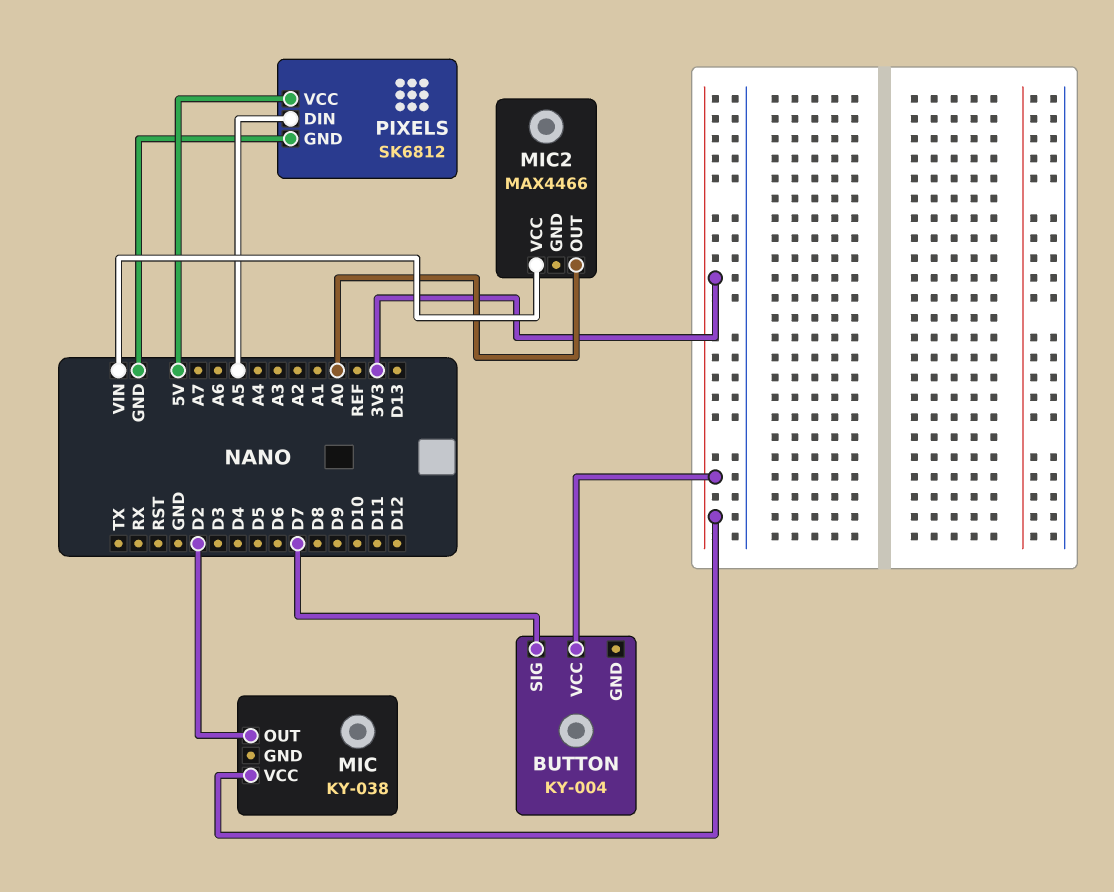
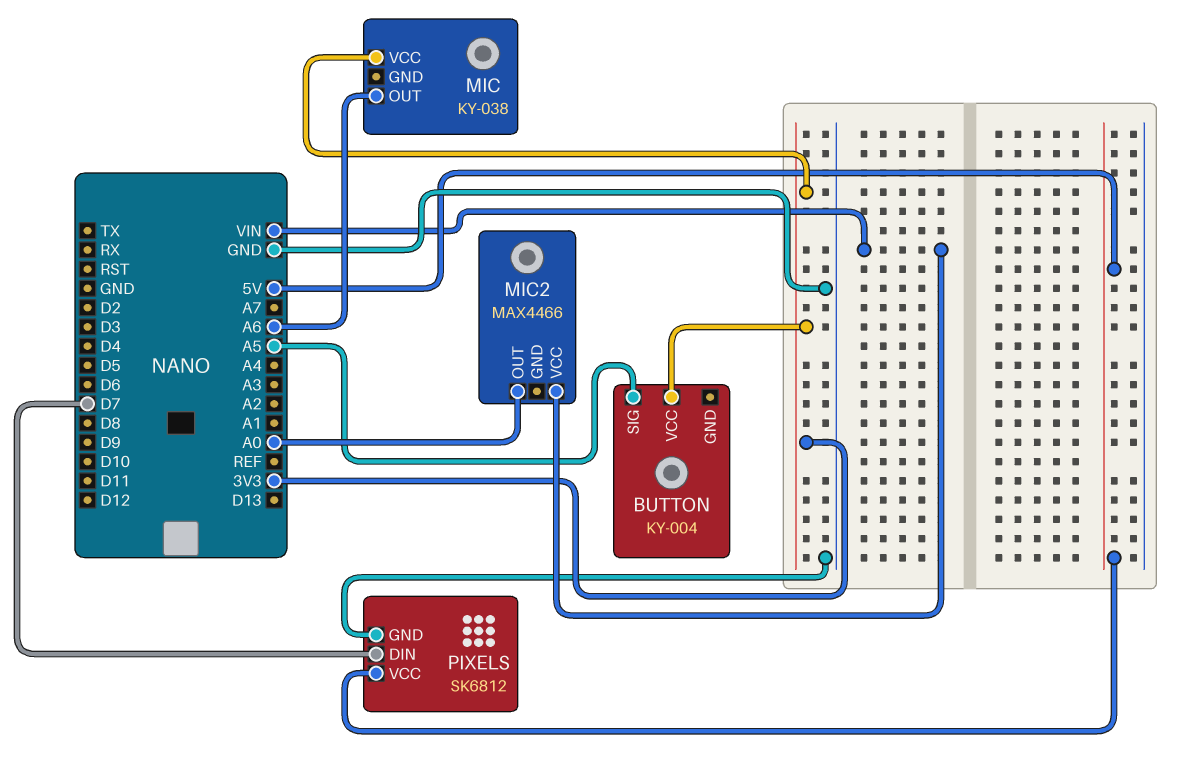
BUTTON pin SIG: D7 -> A5
MIC pin OUT: D2 -> A6
PIXELS pin DIN: A5 -> D7

